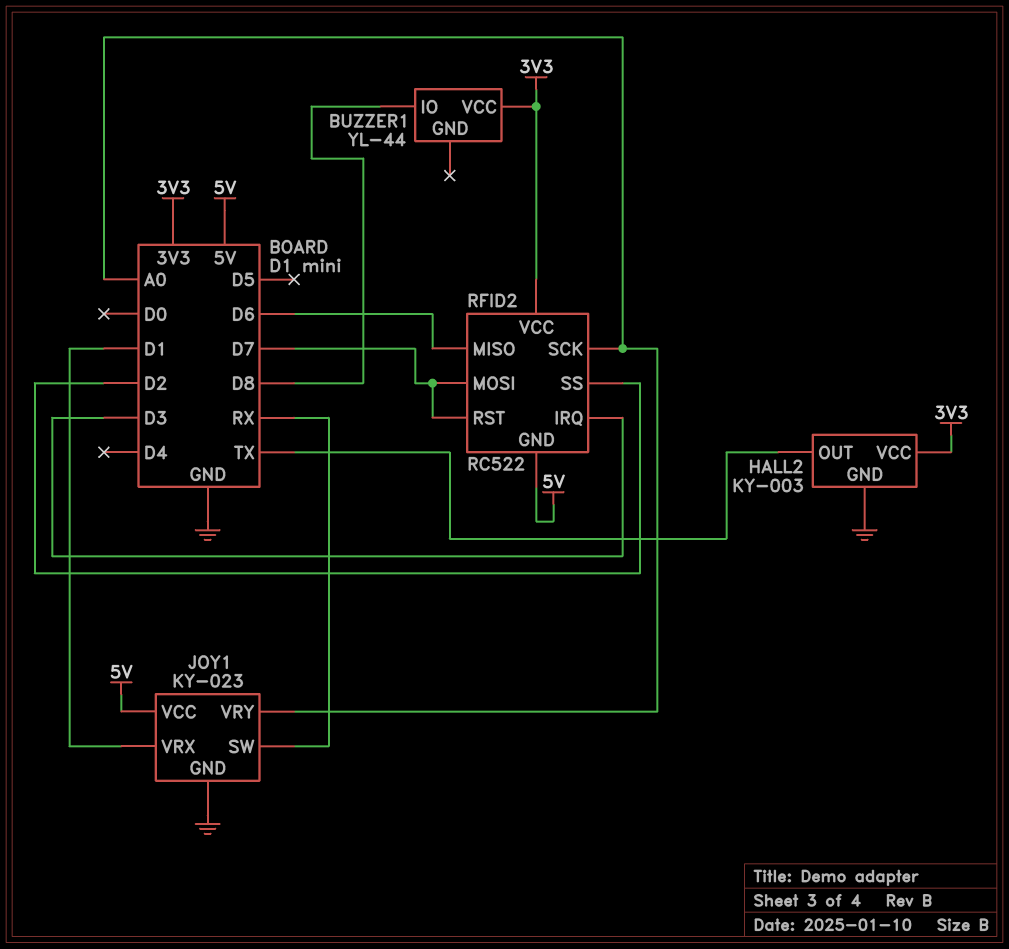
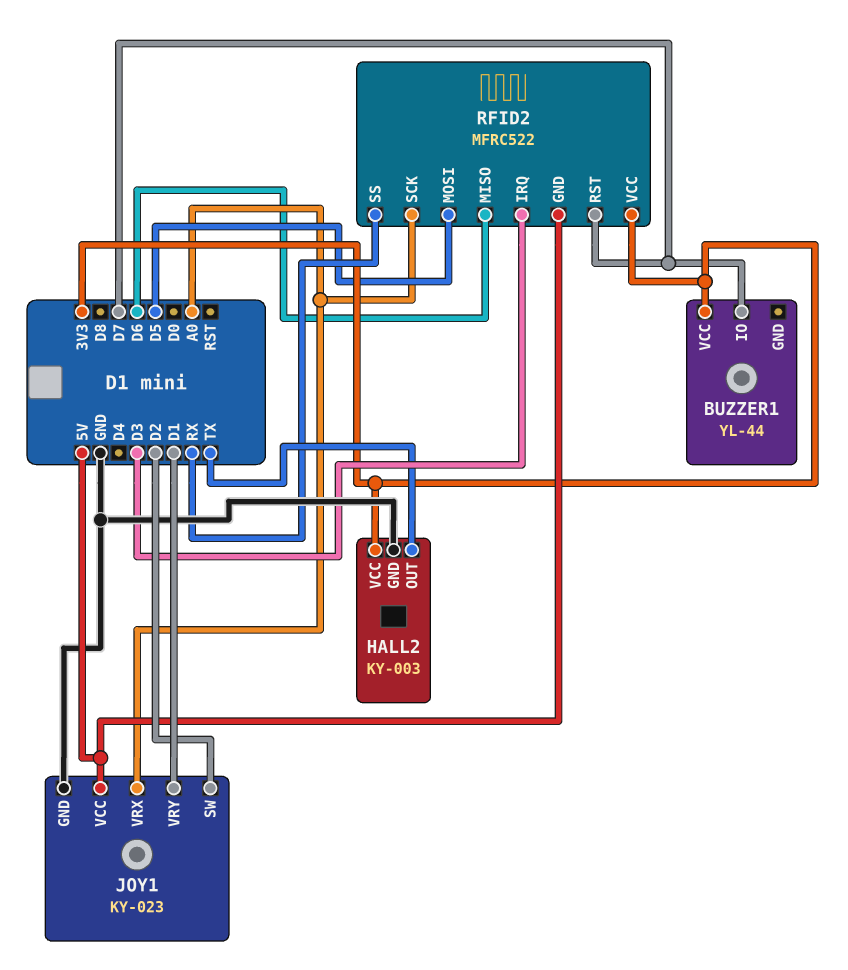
BUZZER1 pin IO: D8 -> D7
JOY1 pin SW: RX -> D2
JOY1 pin VRX: D1 -> A0
JOY1 pin VRY: A0 -> D1
RFID2: RC522 -> MFRC522
RFID2 pin MOSI: D7 -> D5
RFID2 pin SS: D2 -> RX

